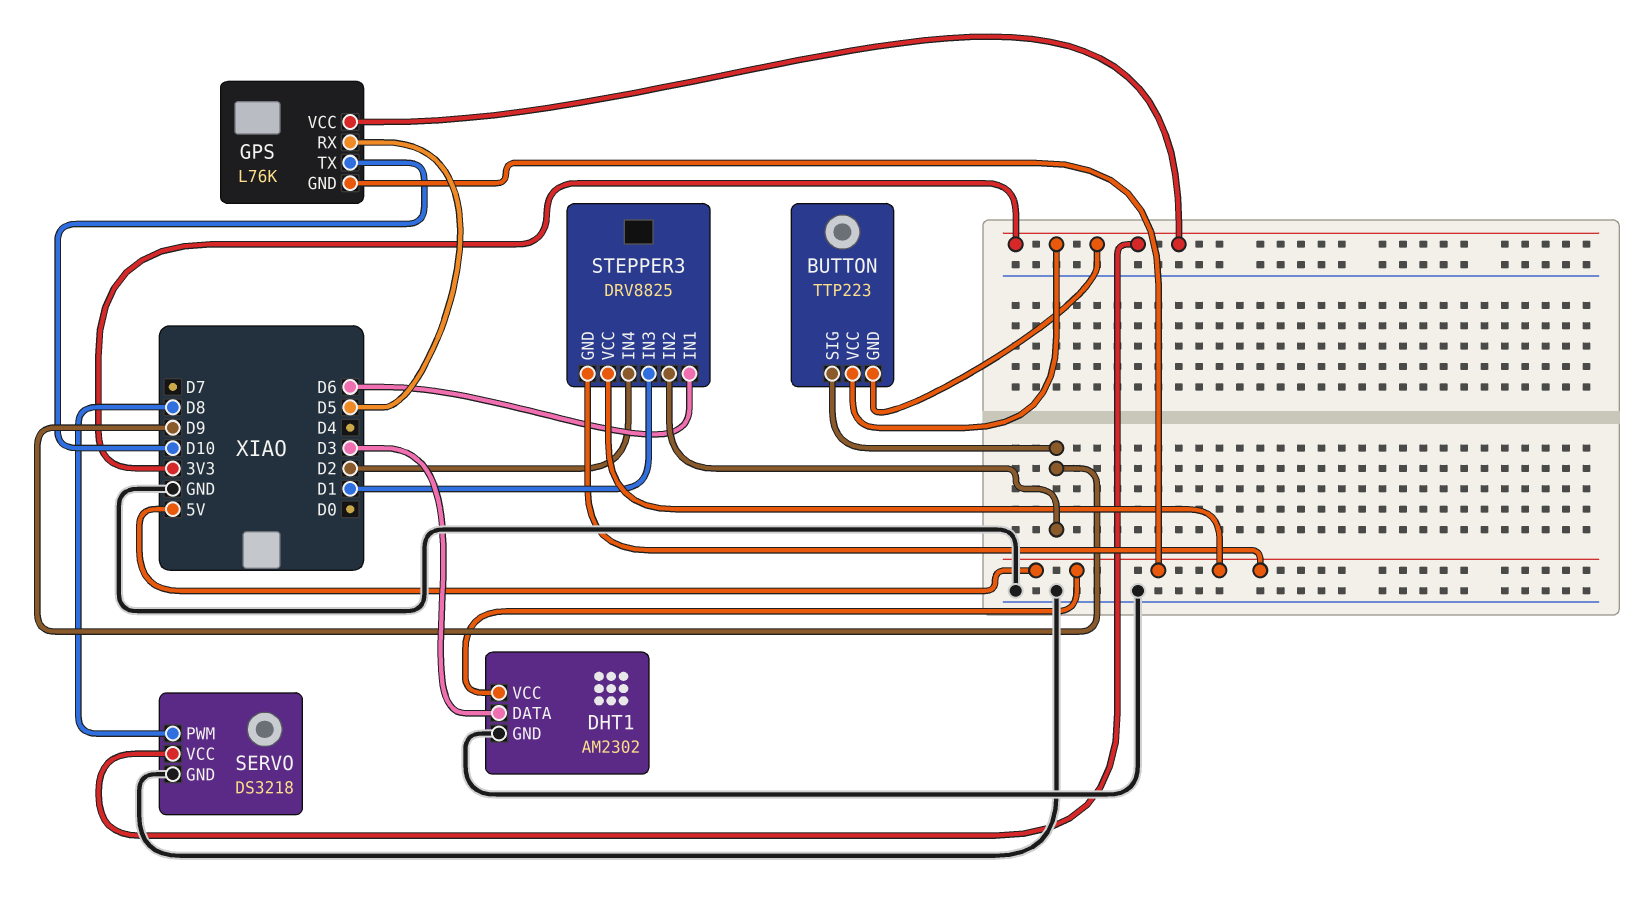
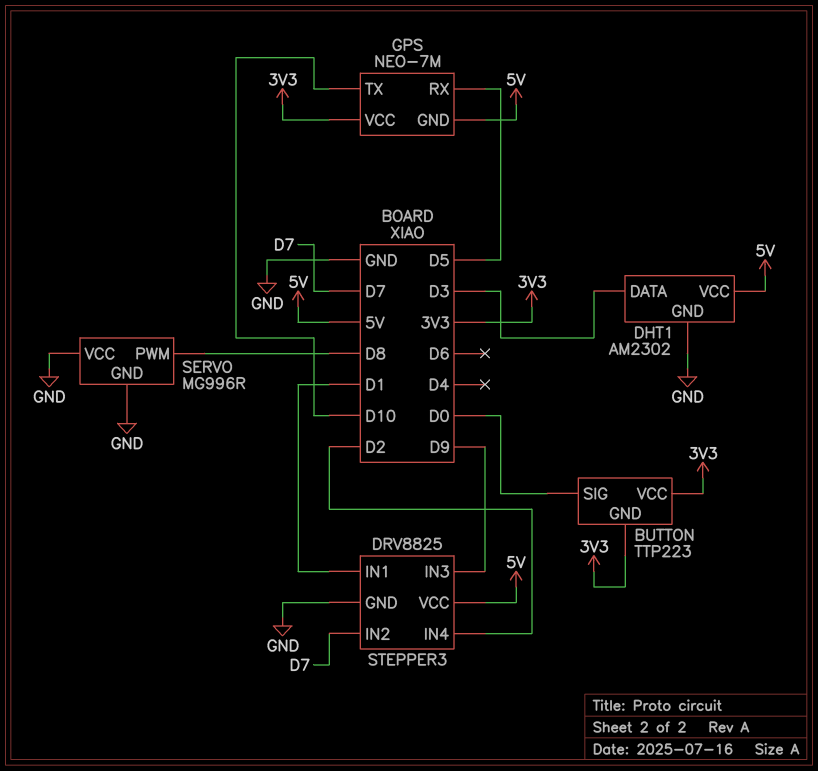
BUTTON pin SIG: D9 -> D0
GPS: L76K -> NEO-7M
SERVO: DS3218 -> MG996R
SERVO pin VCC: 3V3 -> GND
STEPPER3 pin GND: 5V -> GND
STEPPER3 pin IN1: D6 -> D1
STEPPER3 pin IN2: D9 -> D7
STEPPER3 pin IN3: D1 -> D9

